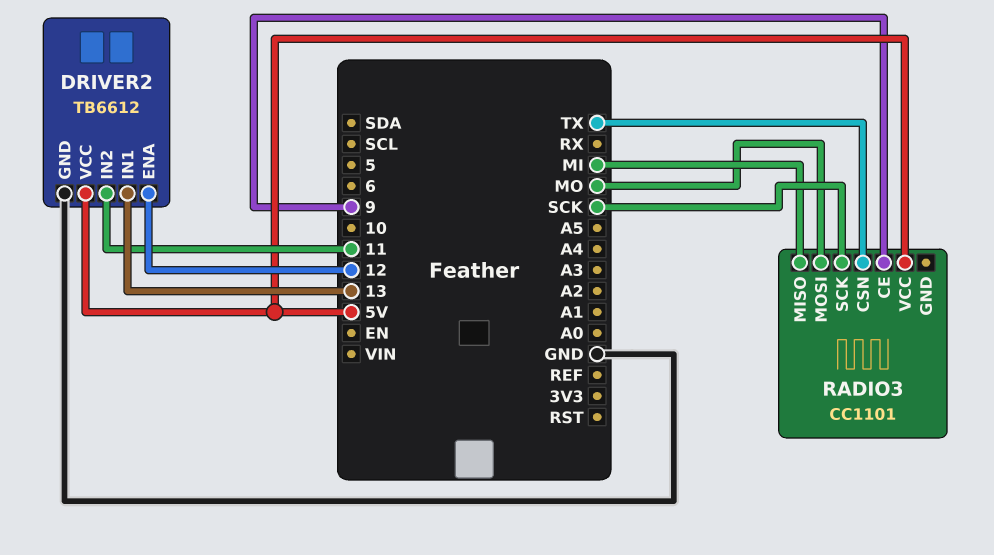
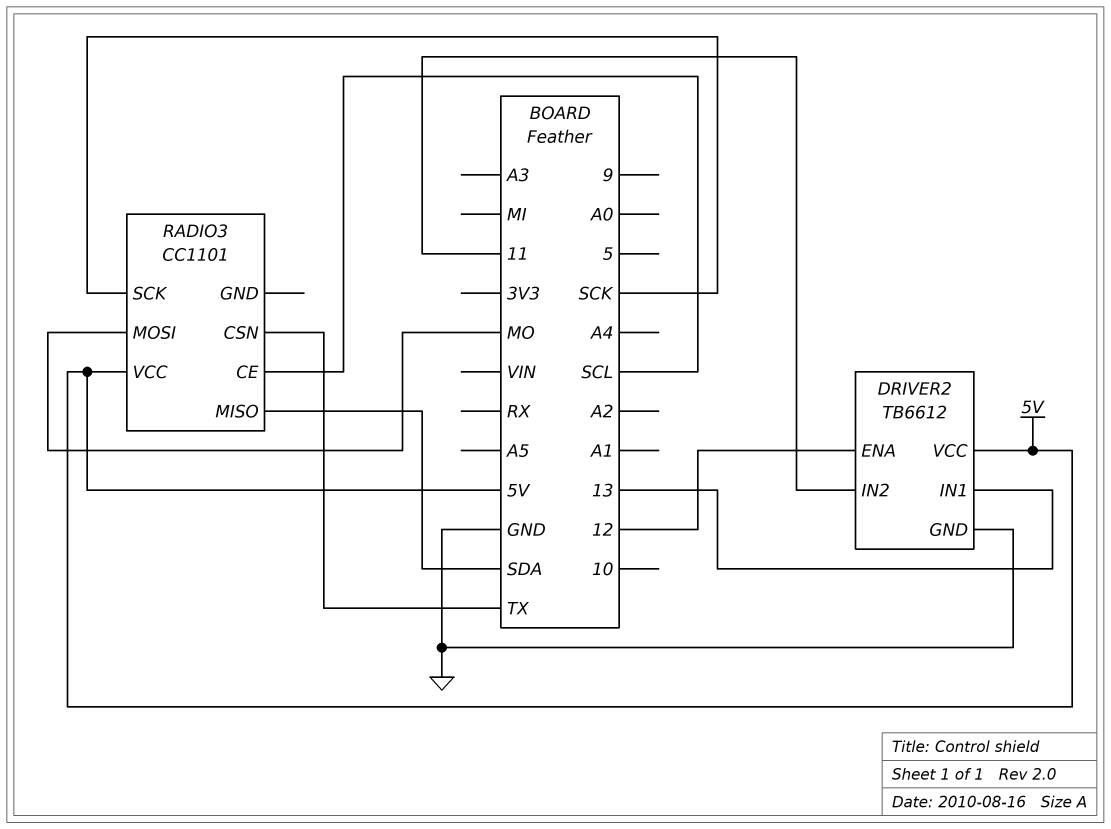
RADIO3 pin CE: 9 -> SCL
RADIO3 pin MISO: MI -> SDA

